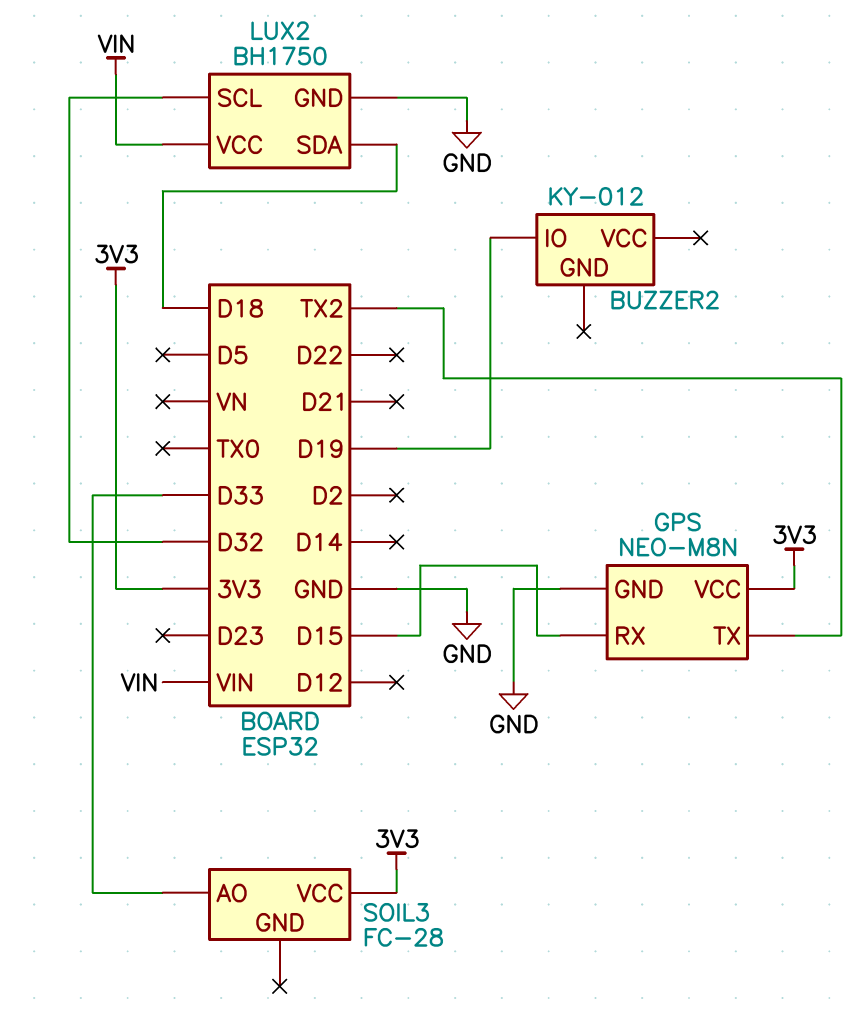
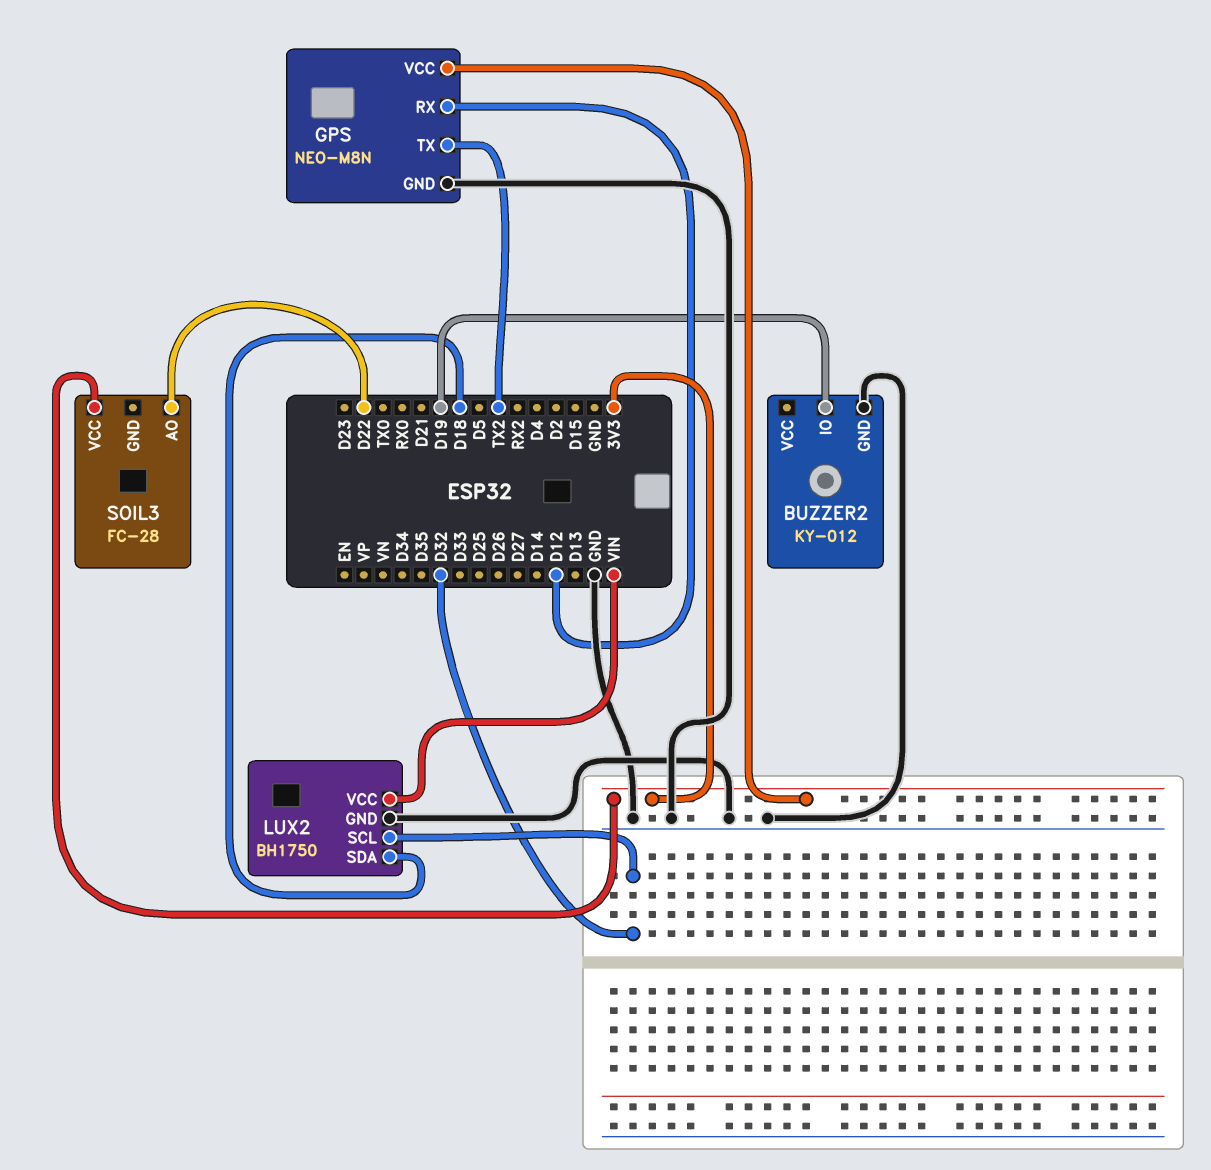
BUZZER2 pin GND: none -> GND
GPS pin RX: D15 -> D12
SOIL3 pin AO: D33 -> D22

